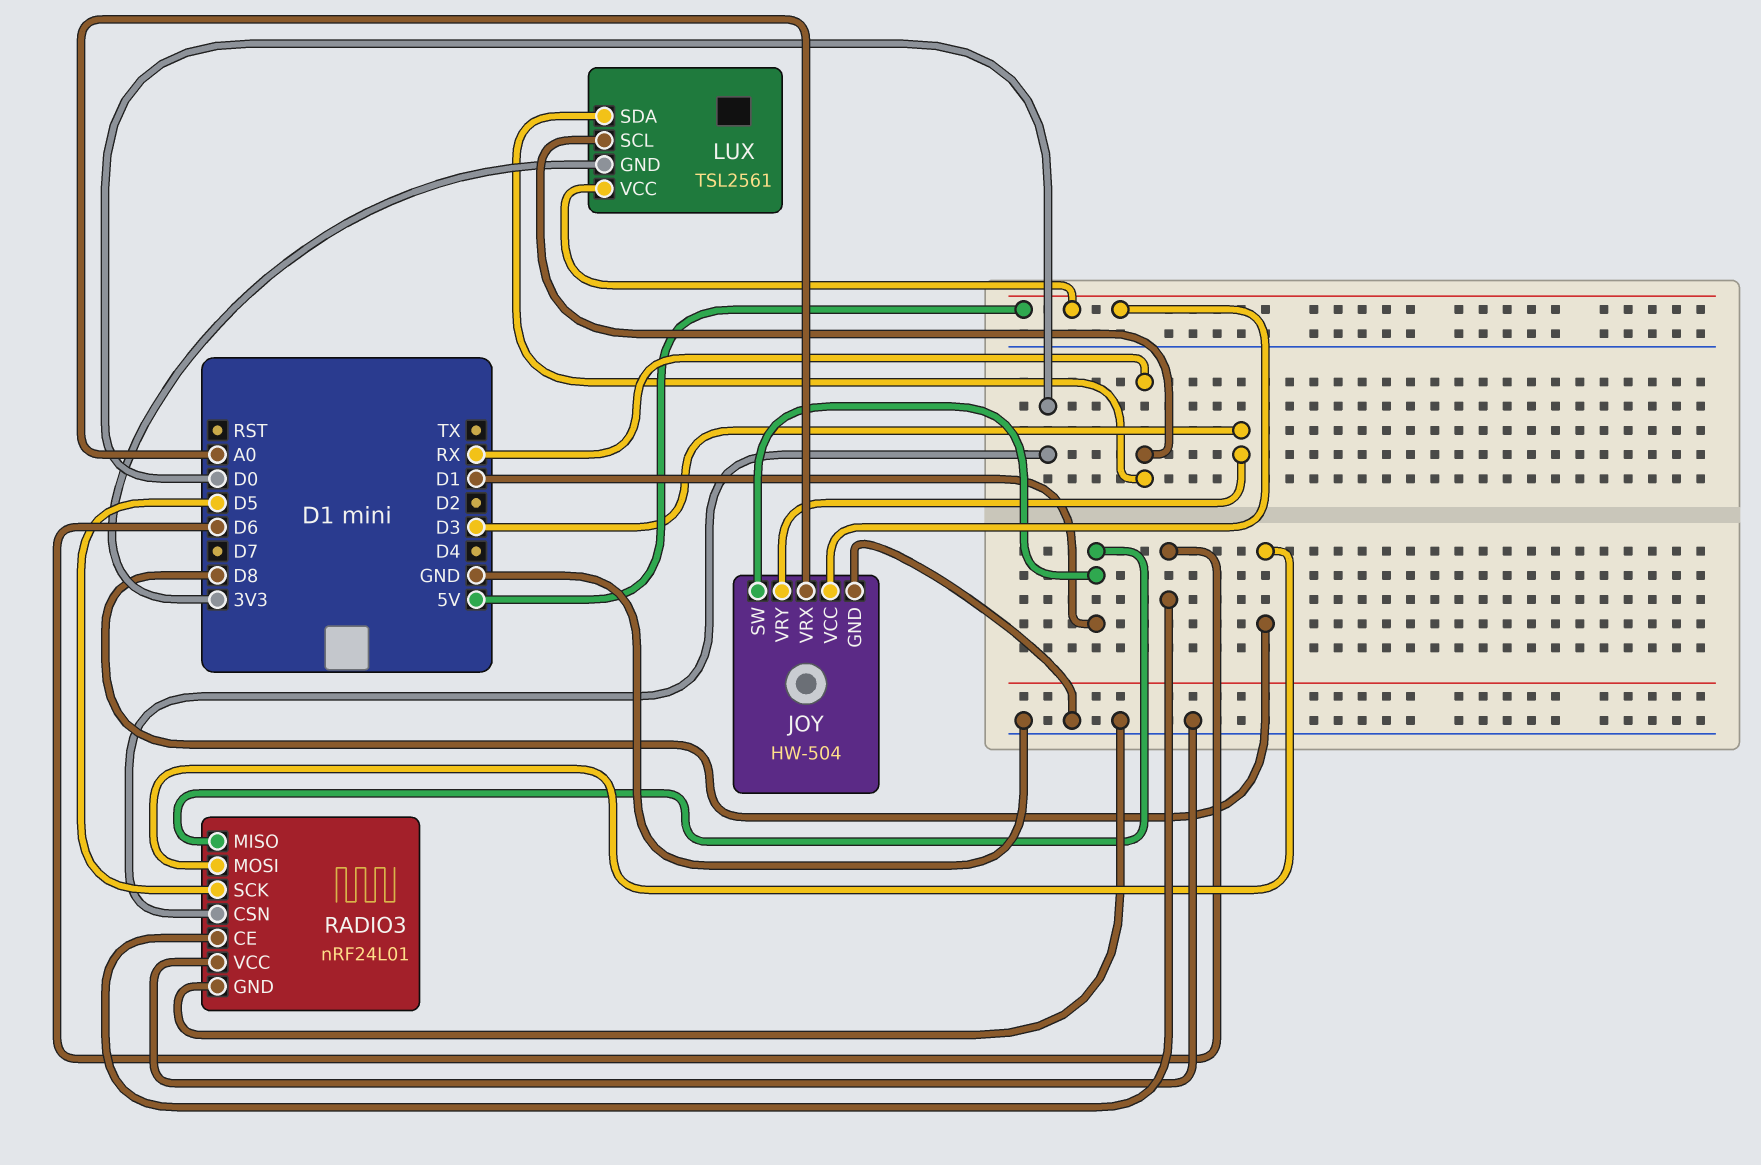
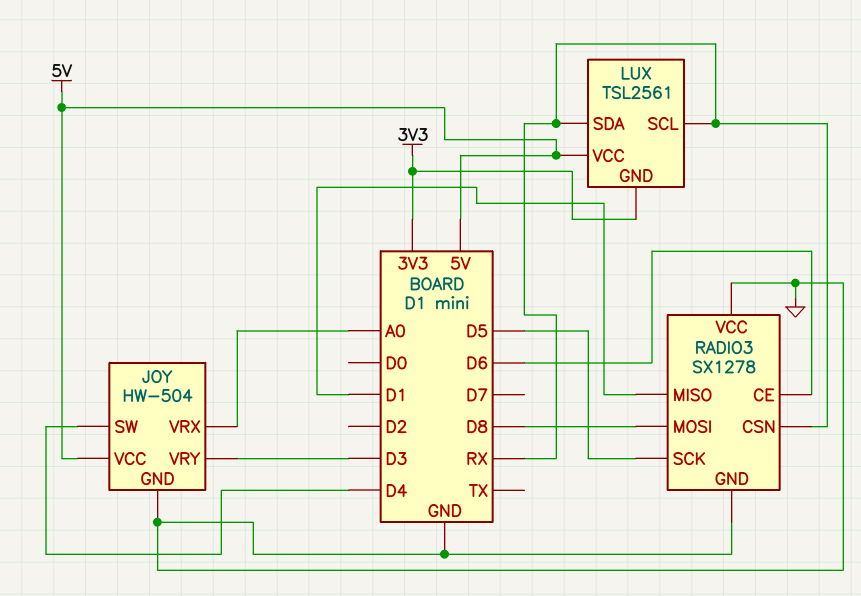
JOY pin SW: D1 -> D4
RADIO3: nRF24L01 -> SX1278
RADIO3 pin CSN: D0 -> RX

